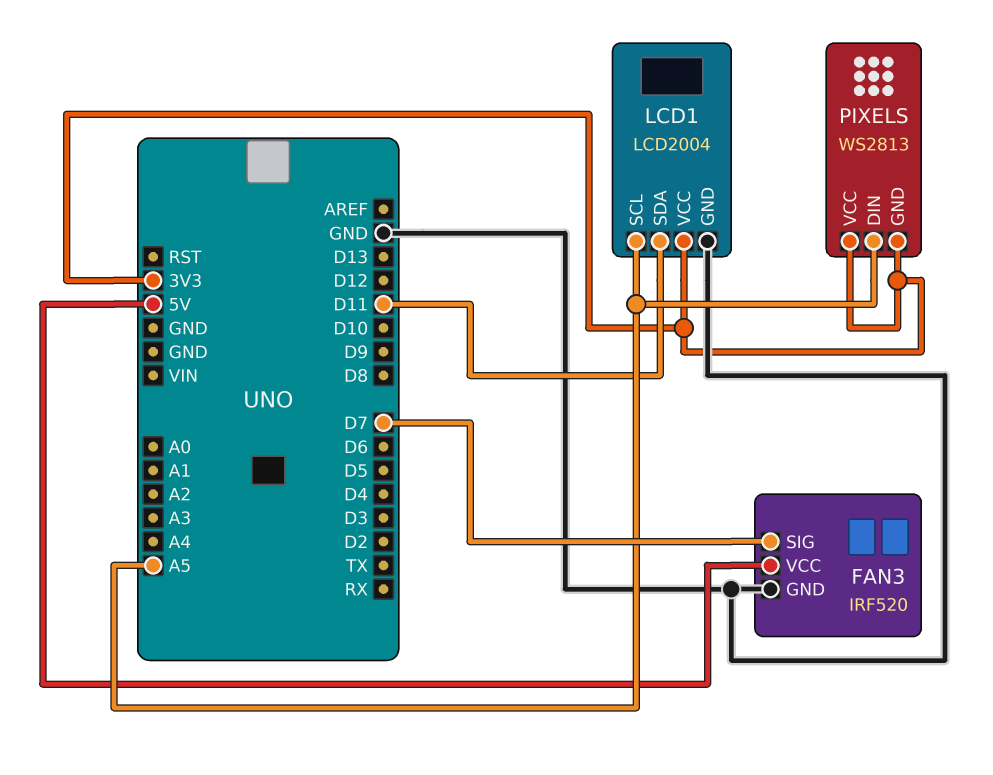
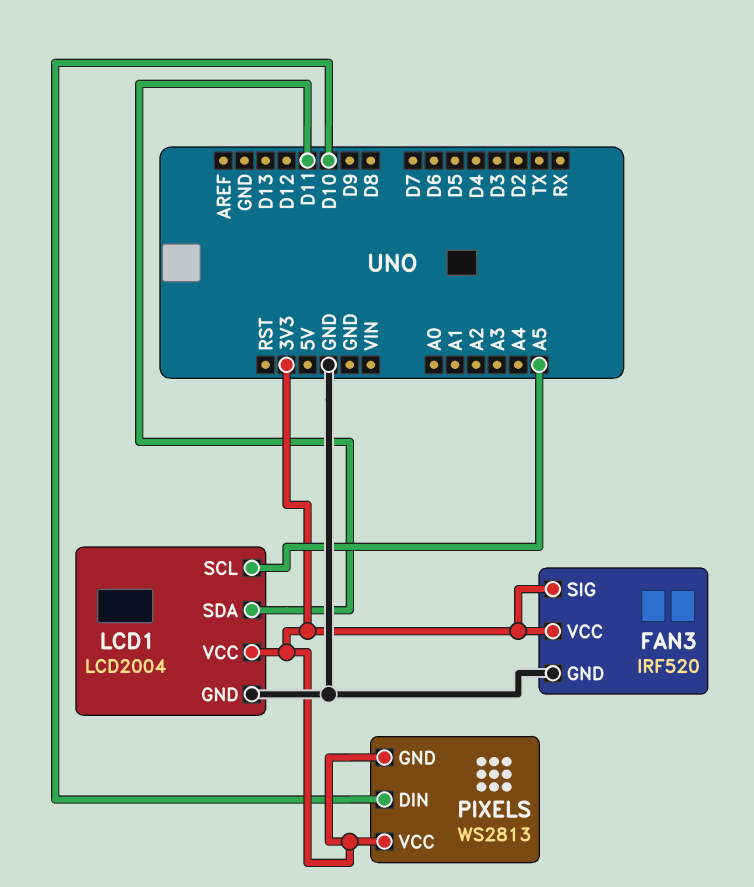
FAN3 pin SIG: D7 -> 3V3
FAN3 pin VCC: 5V -> 3V3
PIXELS pin DIN: A5 -> D10

